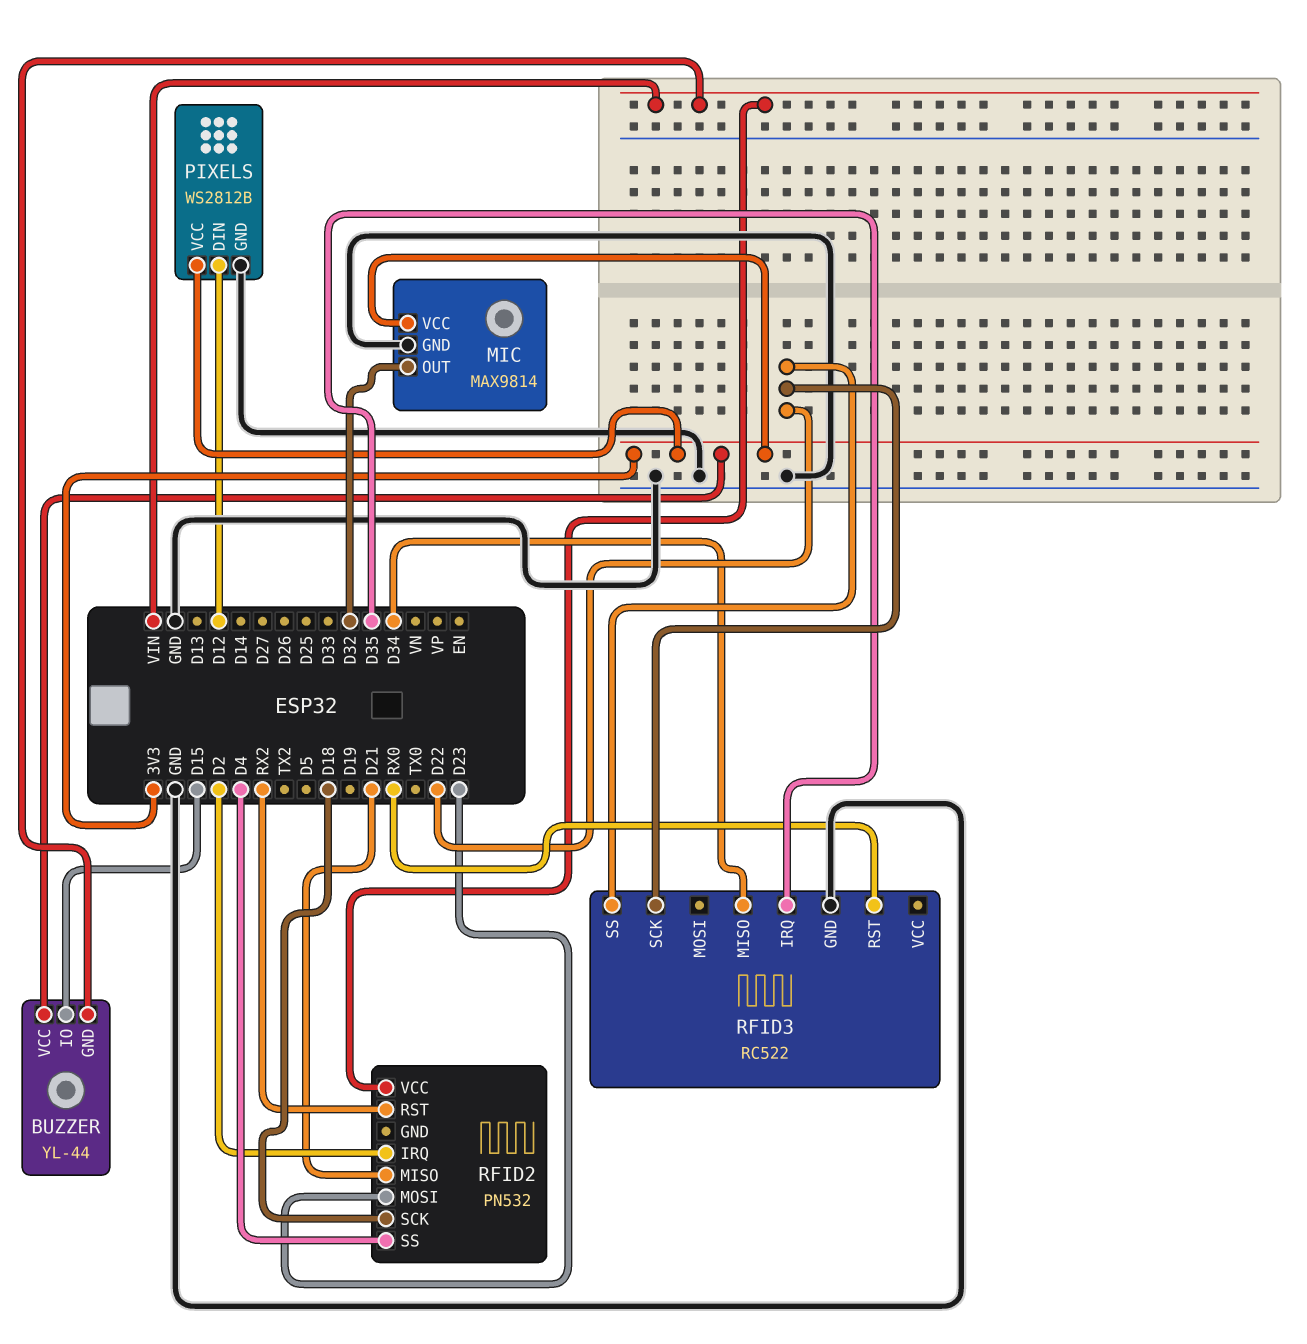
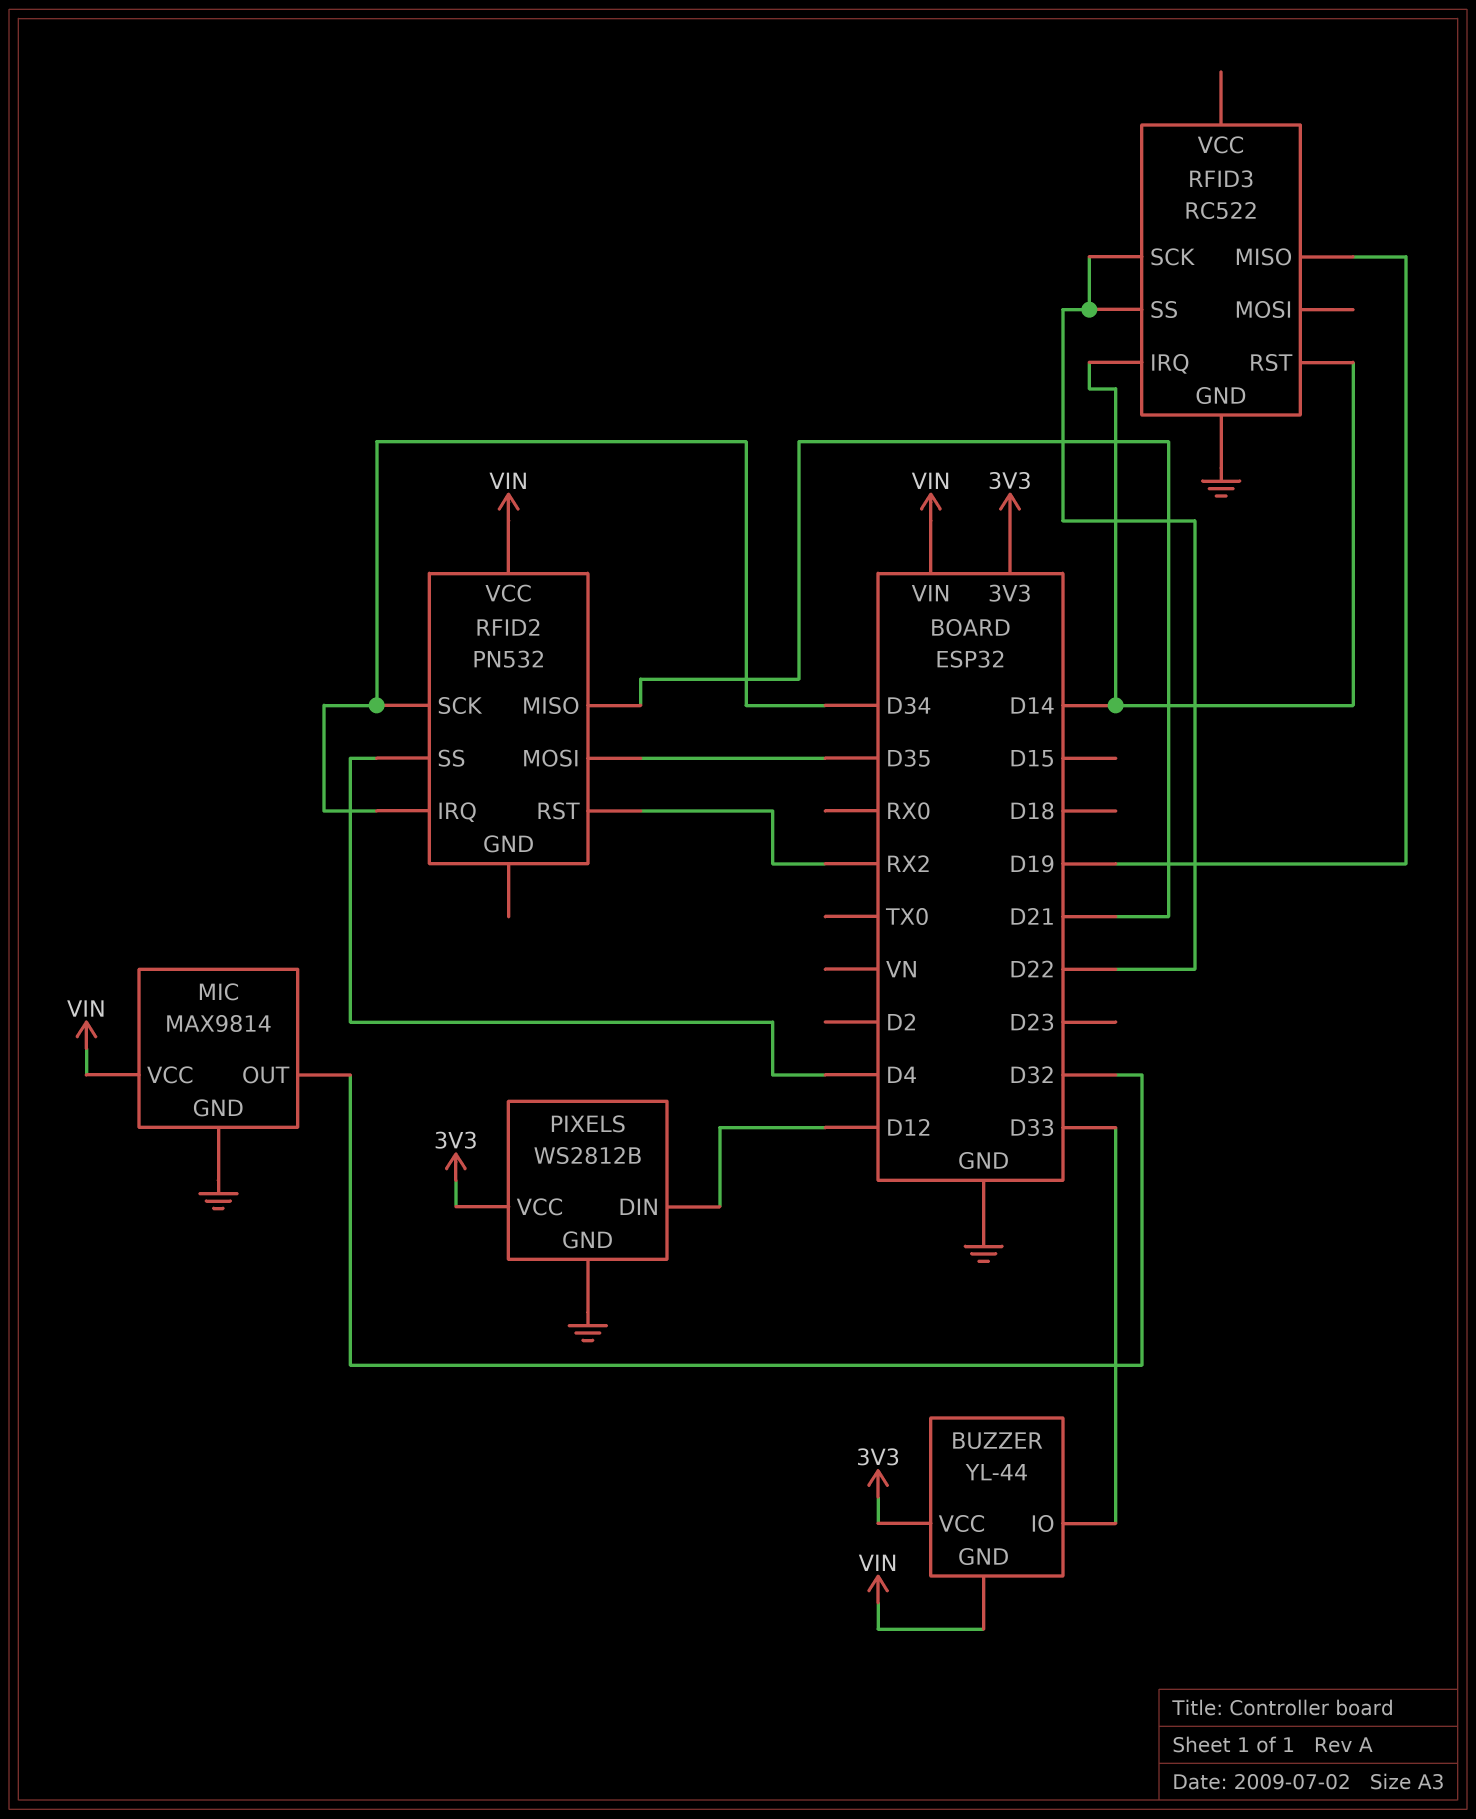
BUZZER pin IO: D15 -> D33
MIC pin VCC: 3V3 -> VIN
RFID2 pin IRQ: D2 -> D34
RFID2 pin MOSI: D23 -> D35
RFID2 pin SCK: D18 -> D34
RFID3 pin IRQ: D35 -> D14
RFID3 pin MISO: D34 -> D19
RFID3 pin RST: RX0 -> D14

